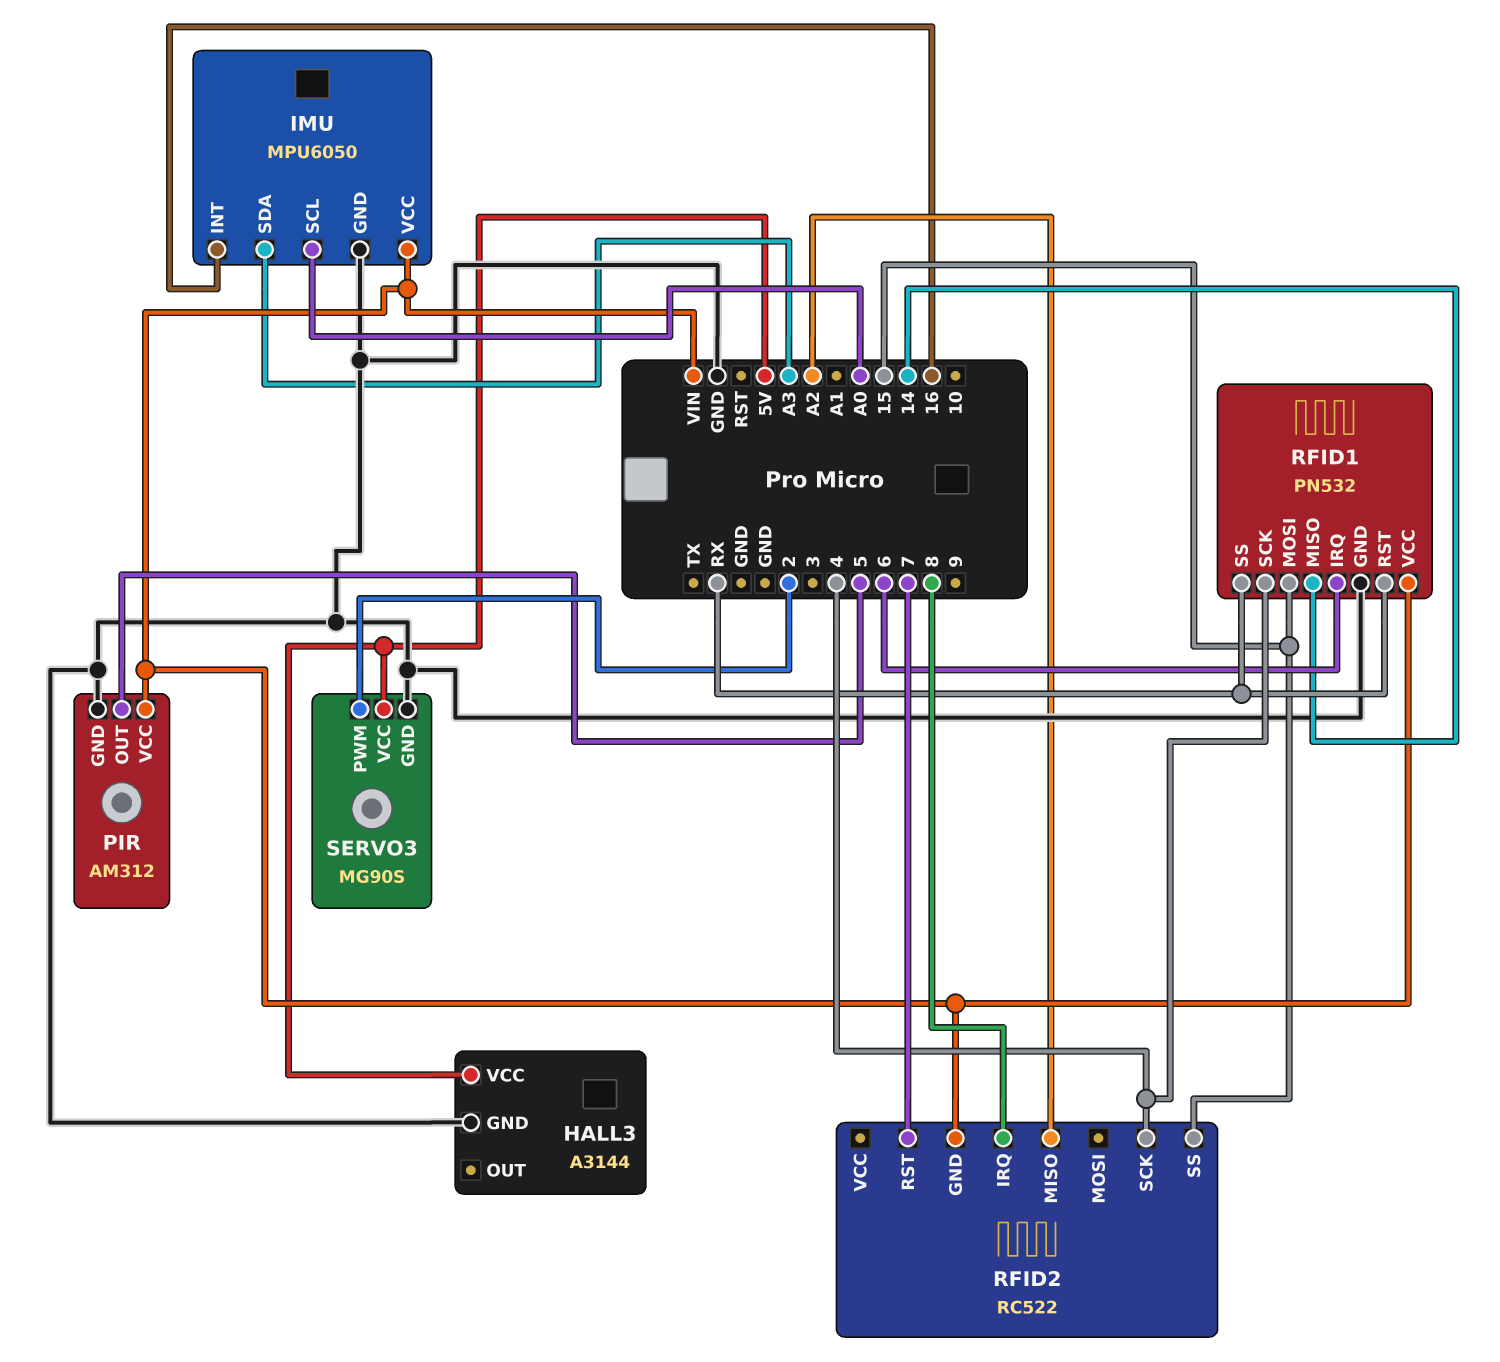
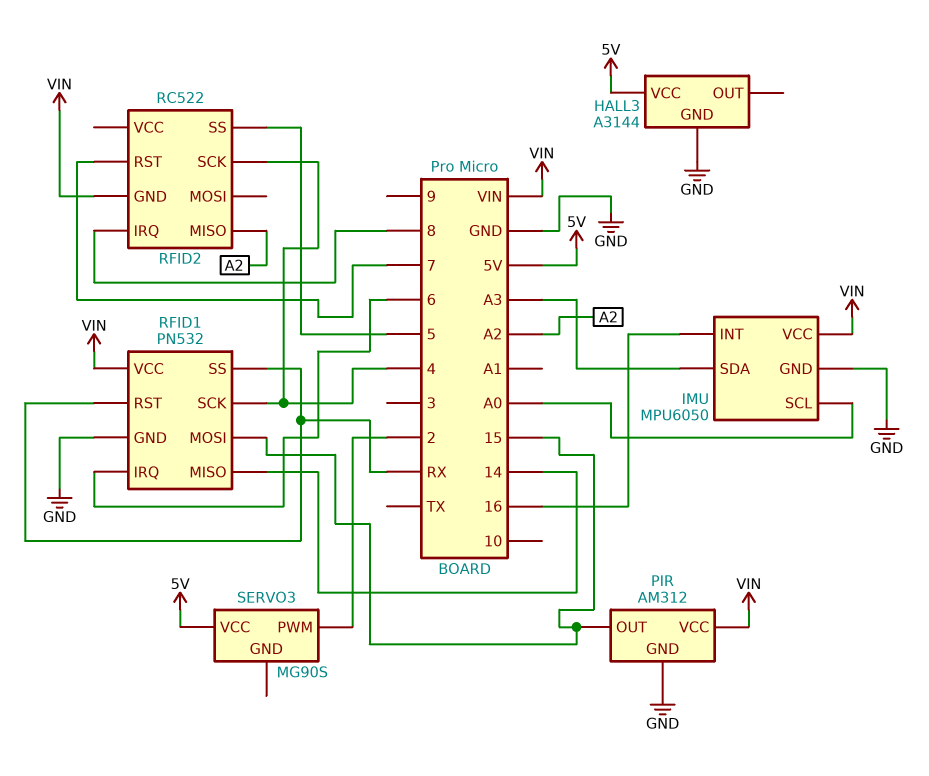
PIR pin OUT: 5 -> 15
RFID2 pin SS: 15 -> 5
SERVO3 pin GND: GND -> none

